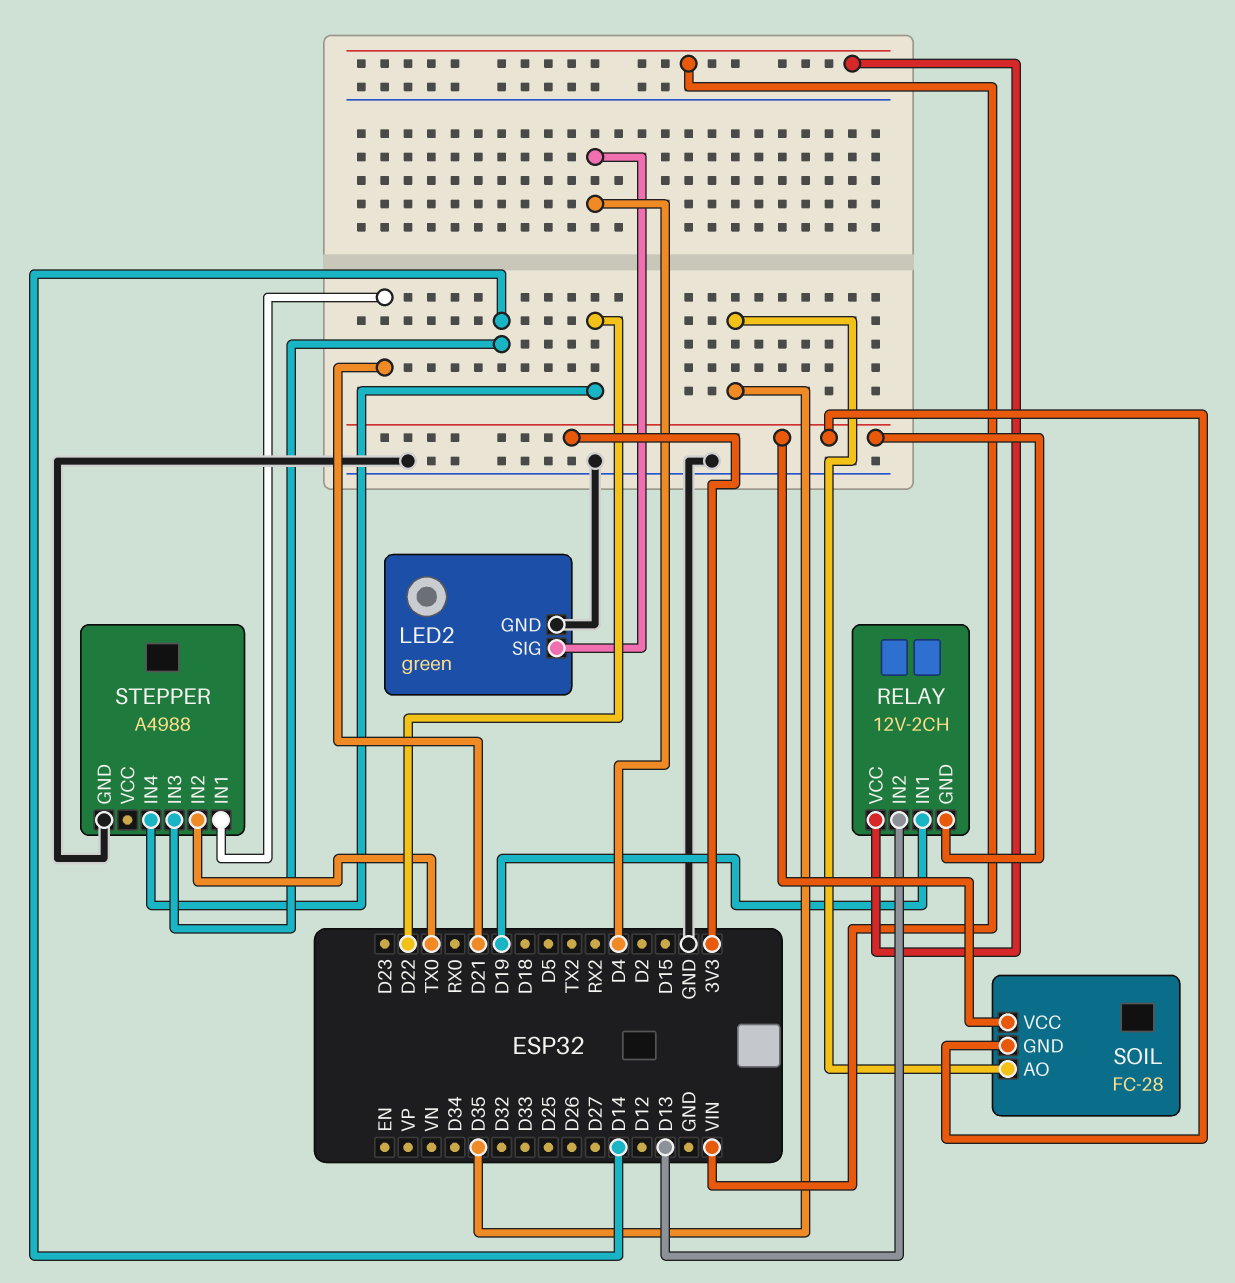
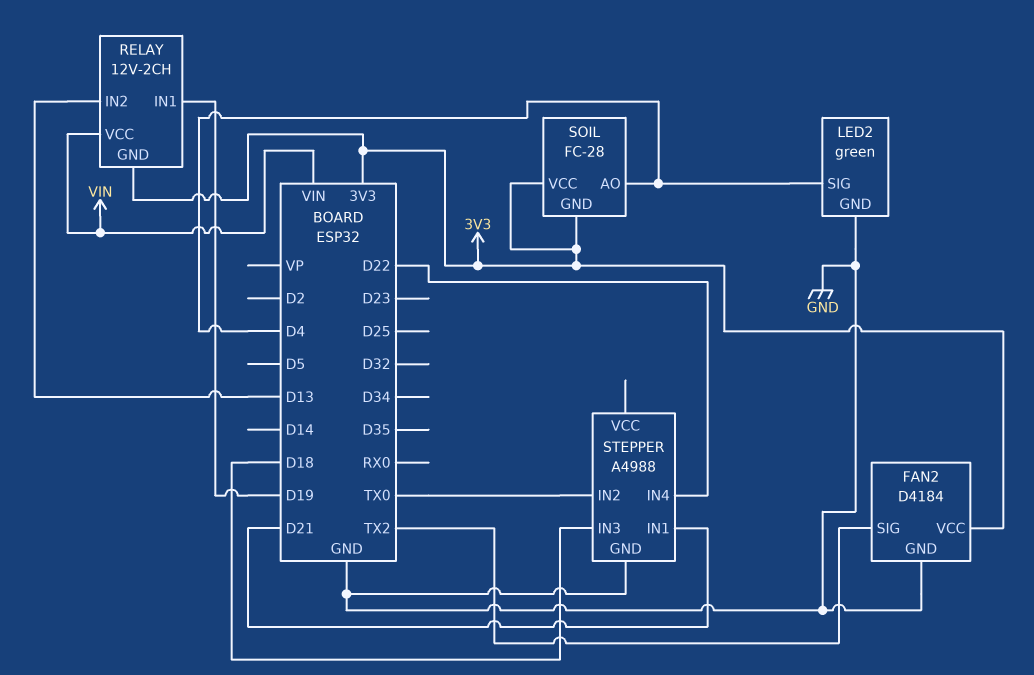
FAN2: none -> D4184
FAN2 pin GND: none -> GND
FAN2 pin SIG: none -> TX2
FAN2 pin VCC: none -> 3V3
SOIL pin AO: D35 -> D4
STEPPER pin IN3: D14 -> D18

